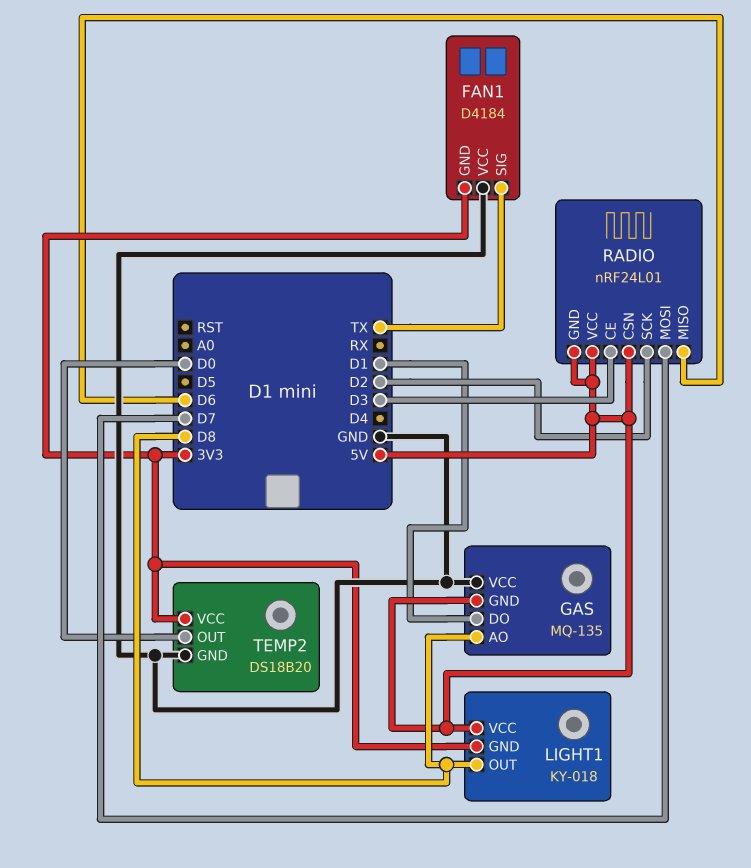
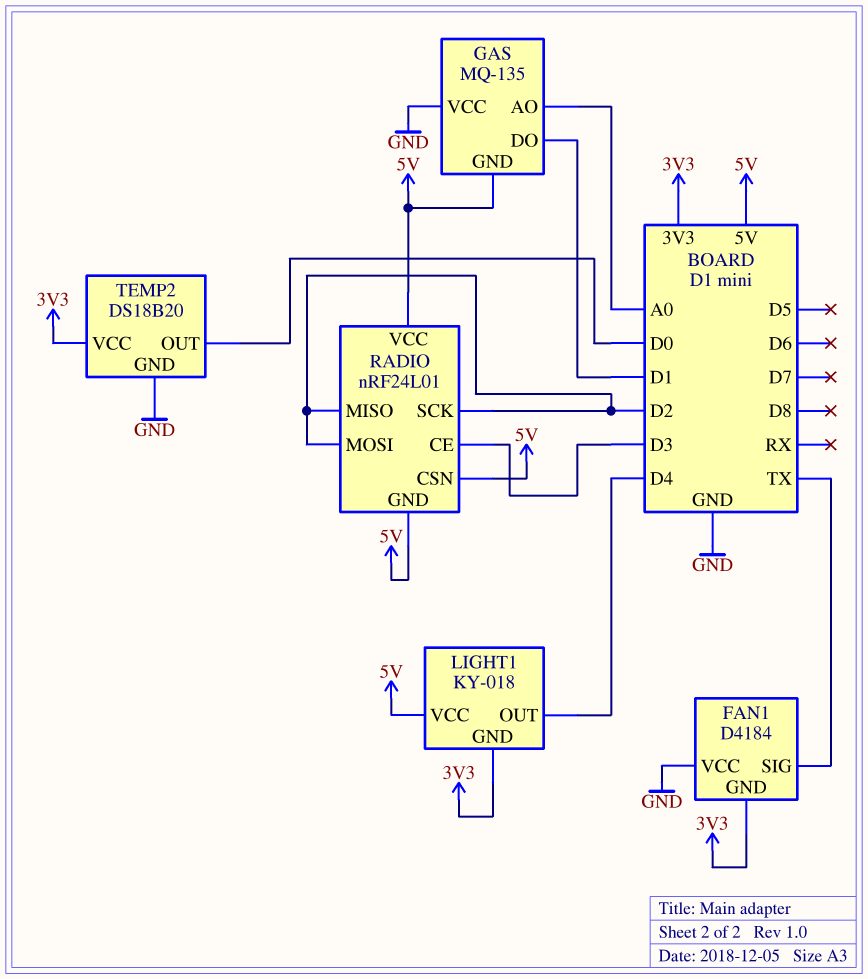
GAS pin AO: D8 -> A0
LIGHT1 pin OUT: D8 -> D4
RADIO pin MISO: D6 -> D2
RADIO pin MOSI: D7 -> D2

